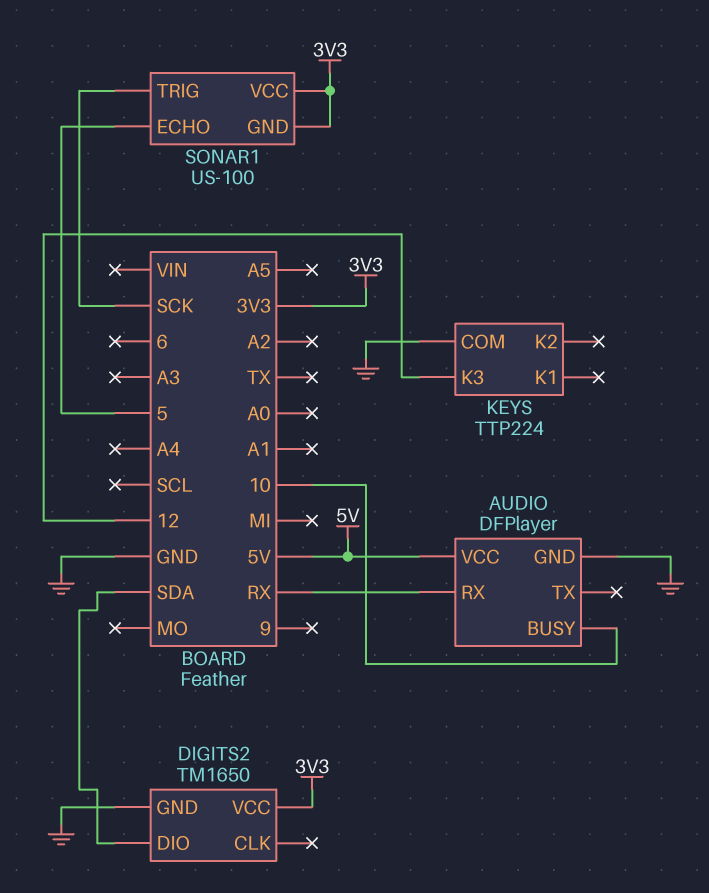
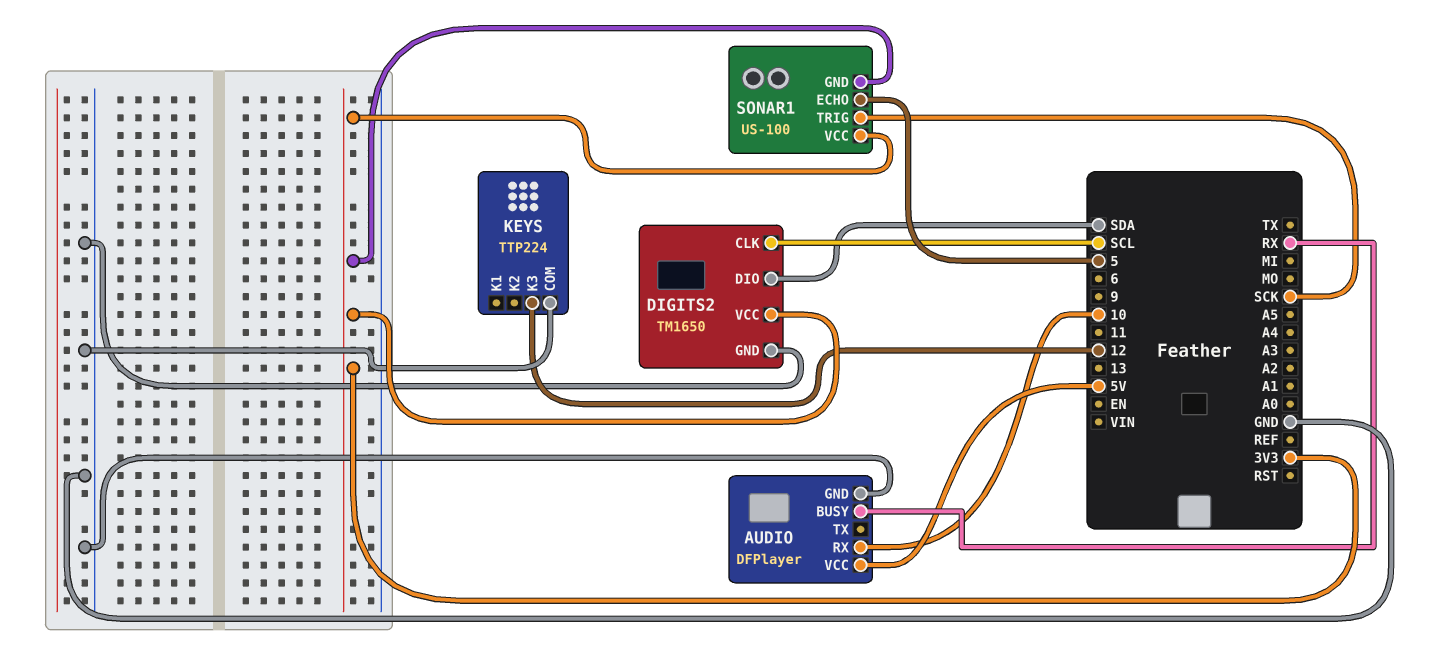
AUDIO pin BUSY: 10 -> RX
AUDIO pin RX: RX -> 10
DIGITS2 pin CLK: none -> SCL

